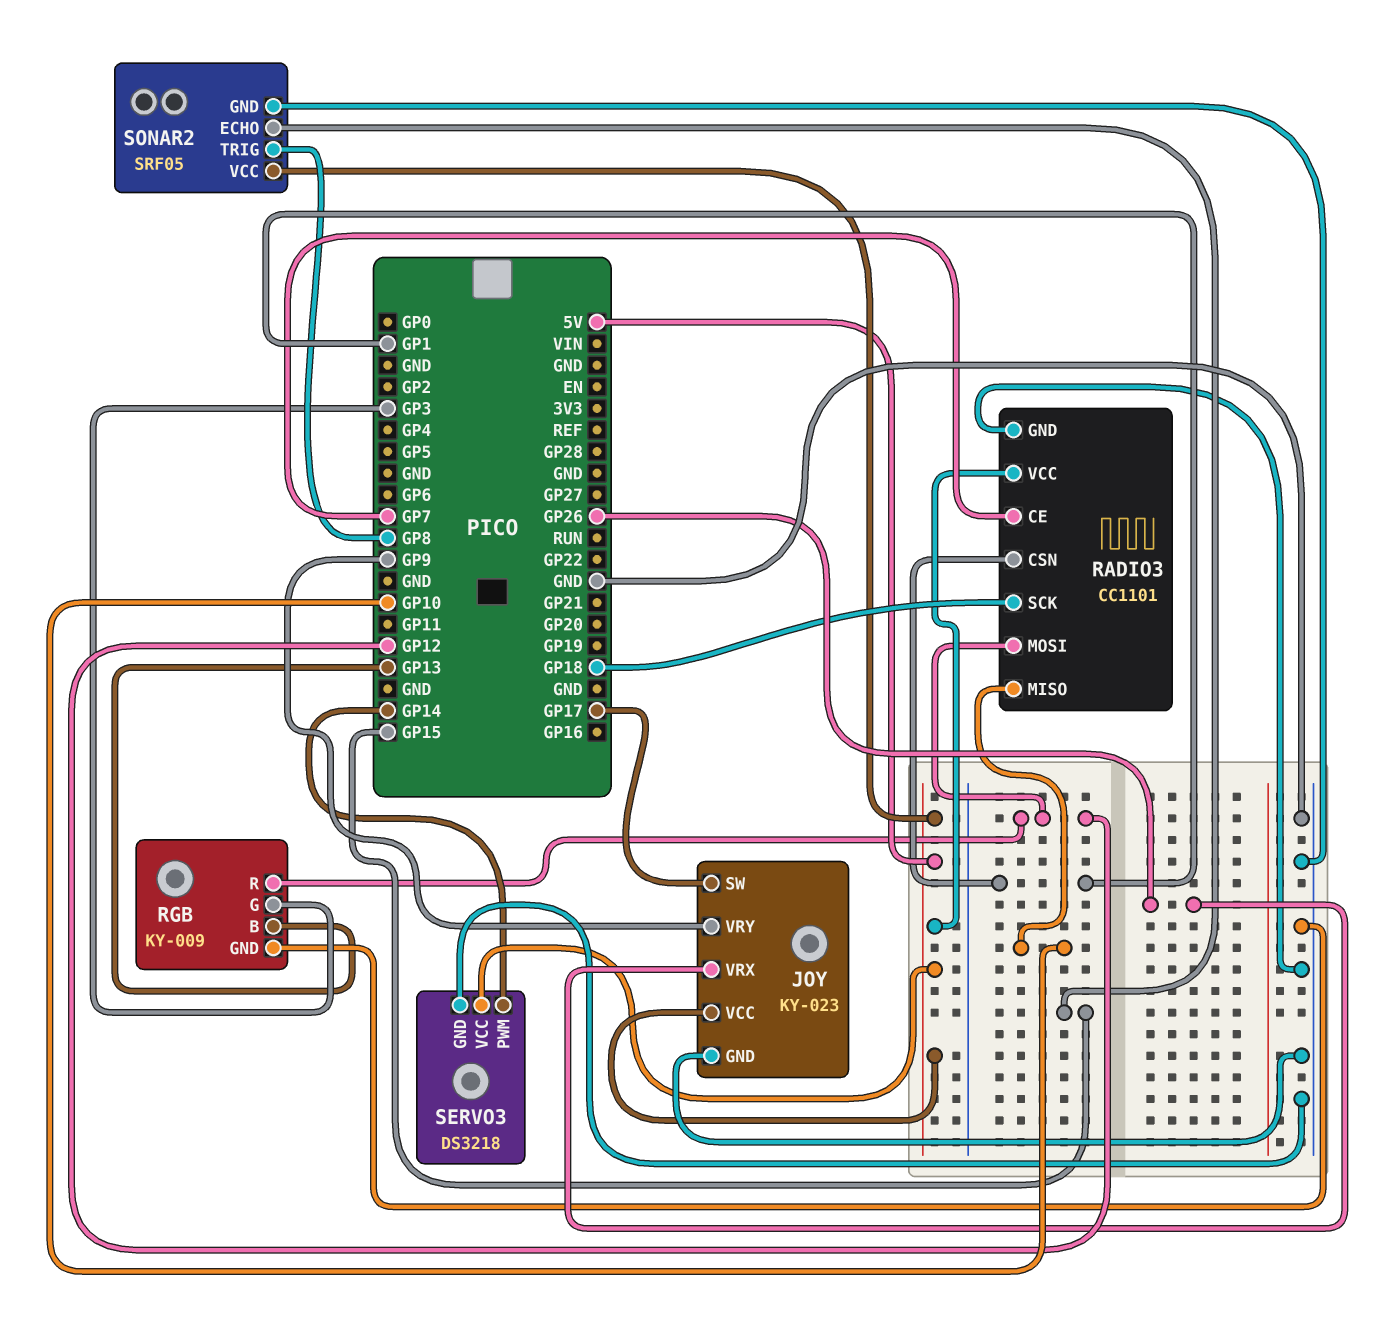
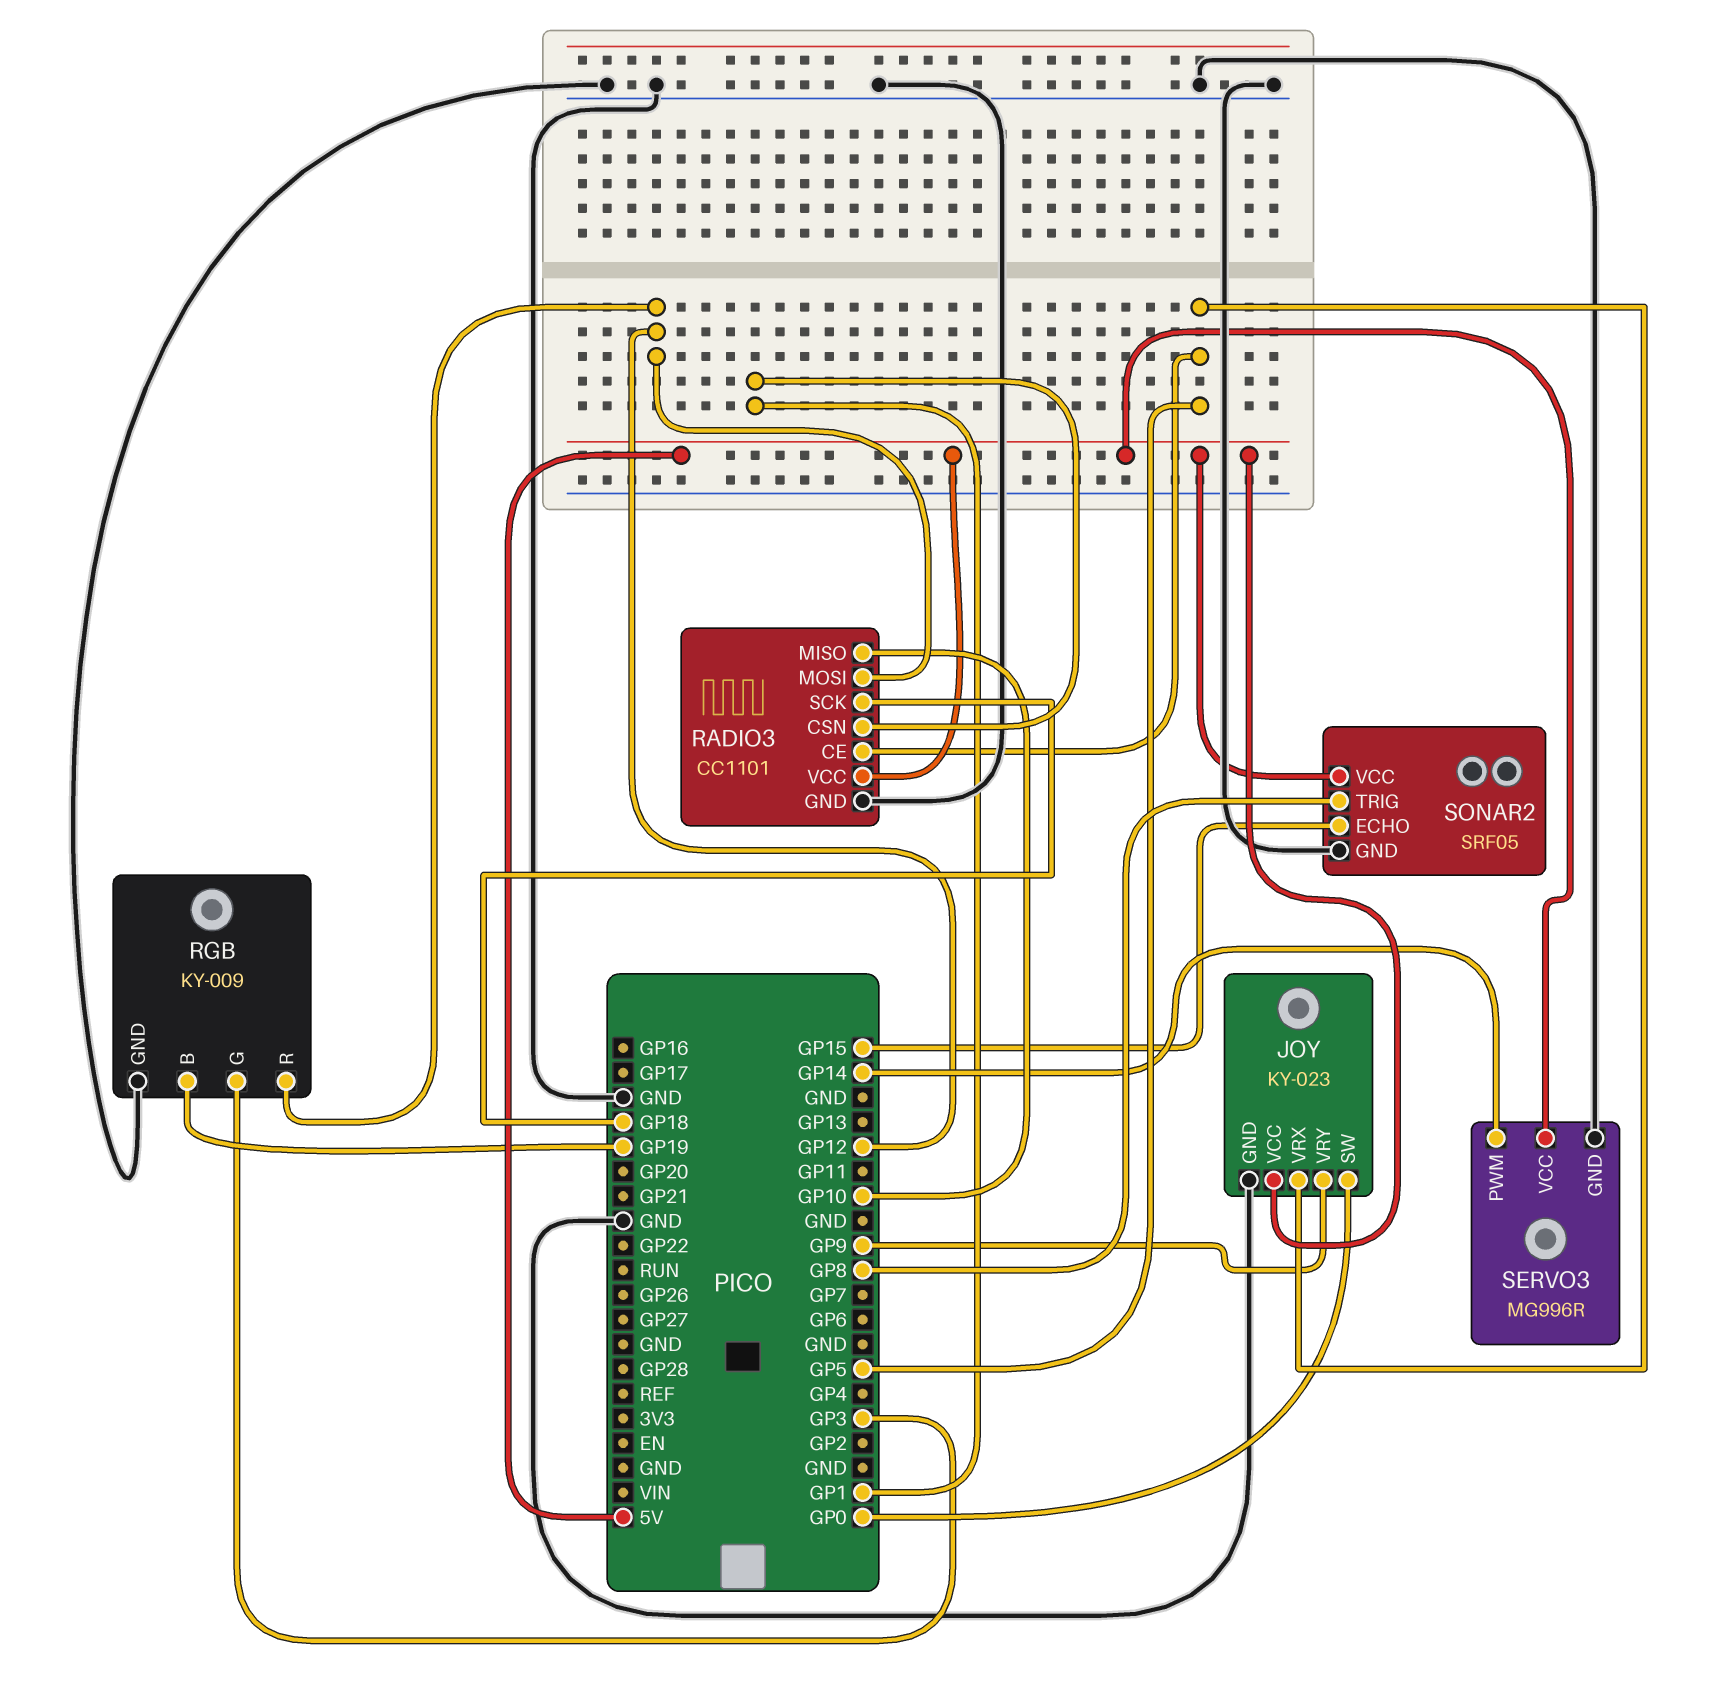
JOY pin SW: GP17 -> GP0
JOY pin VRX: GP26 -> GP5
RADIO3 pin CE: GP7 -> GP5
RGB pin B: GP13 -> GP19
SERVO3: DS3218 -> MG996R

